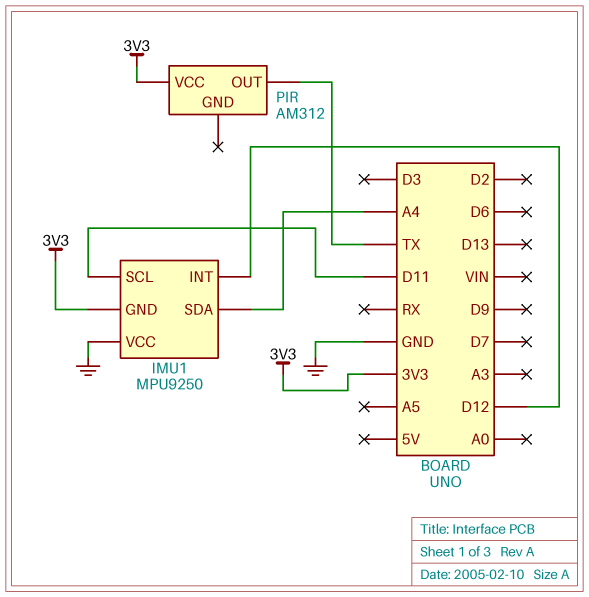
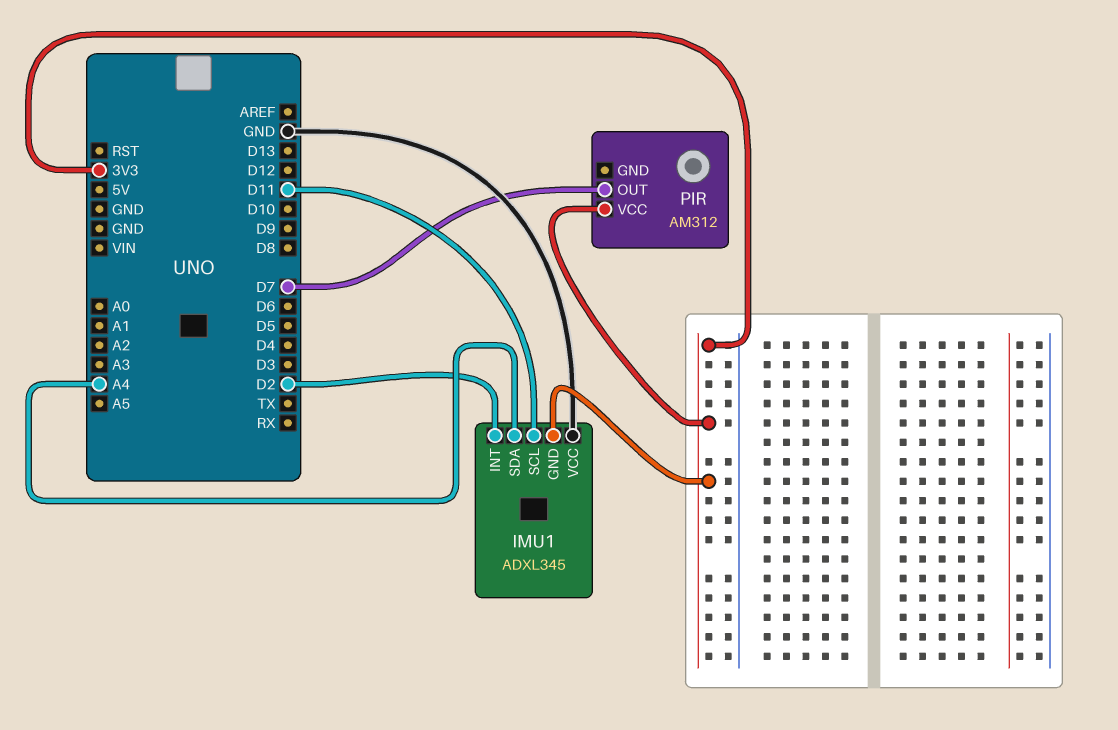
IMU1: MPU9250 -> ADXL345
IMU1 pin INT: D12 -> D2
PIR pin OUT: TX -> D7

